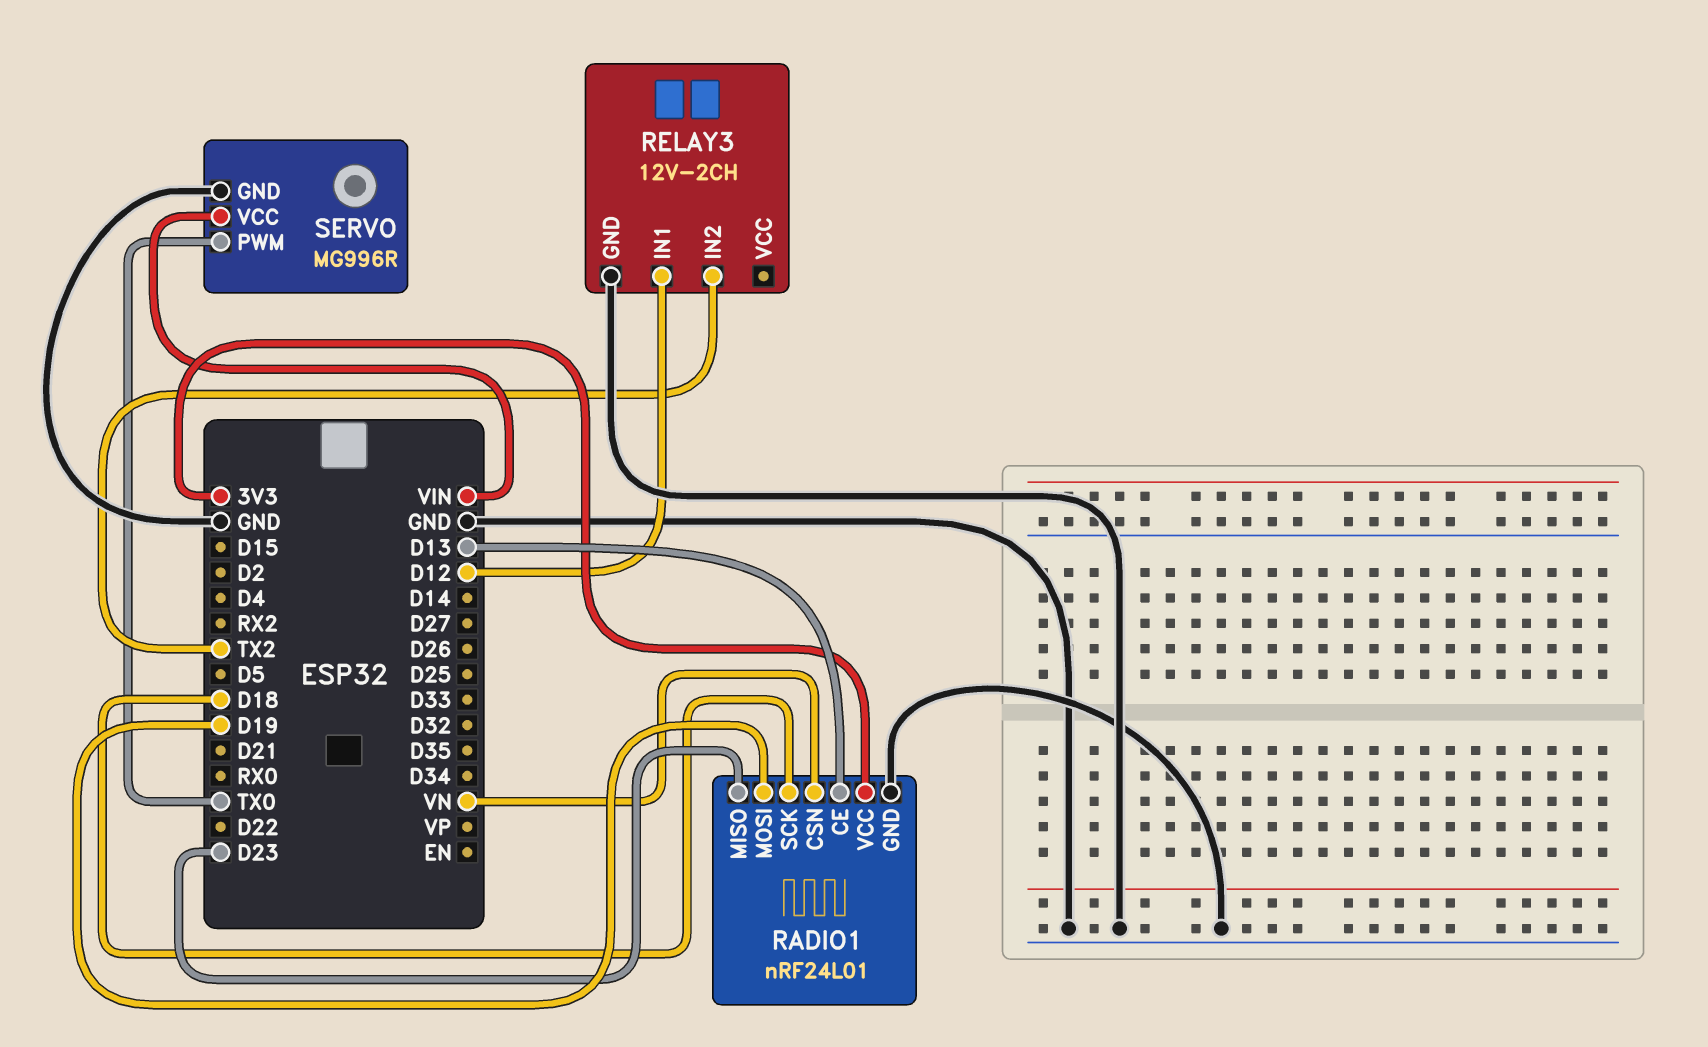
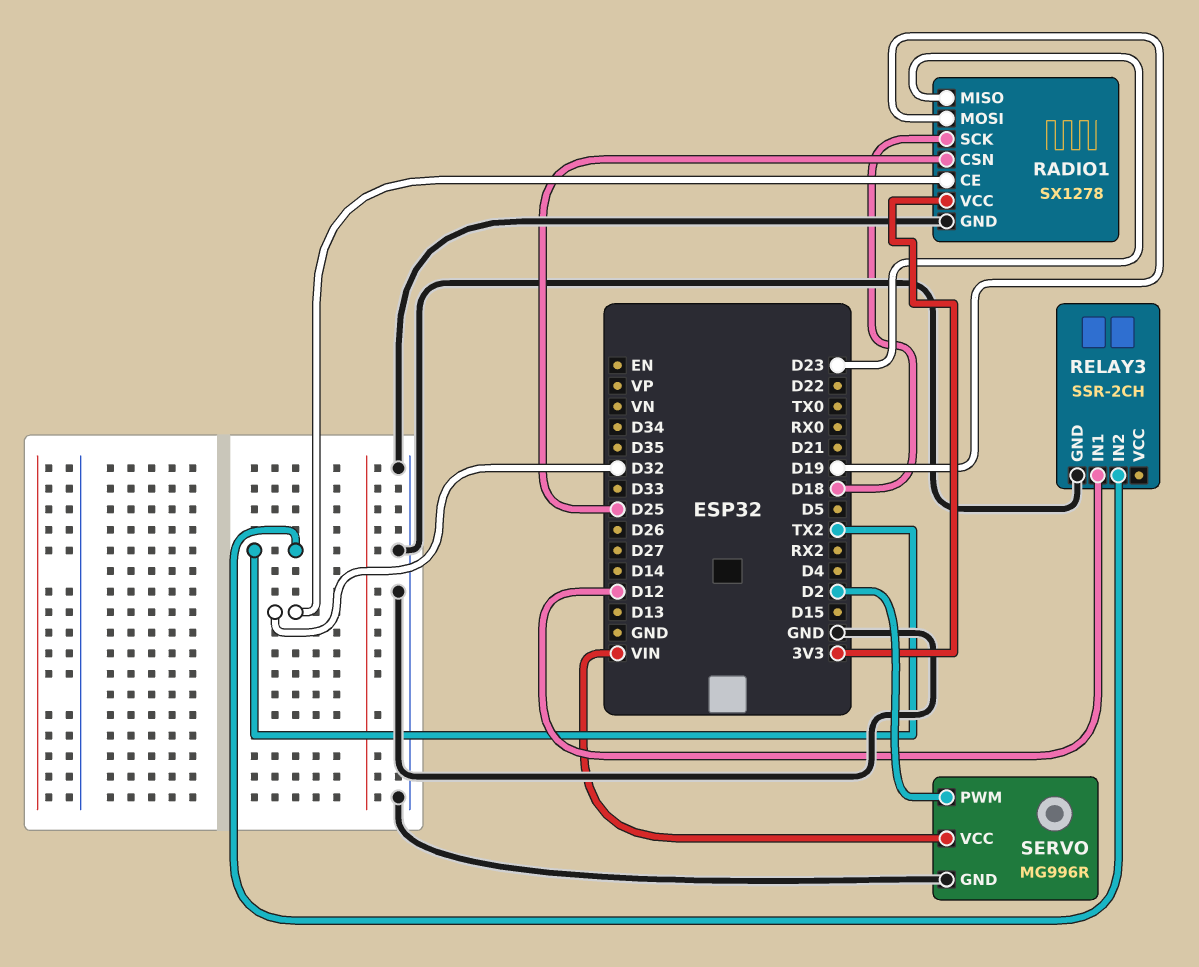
RADIO1: nRF24L01 -> SX1278
RADIO1 pin CE: D13 -> D32
RADIO1 pin CSN: VN -> D25
RELAY3: 12V-2CH -> SSR-2CH
SERVO pin PWM: TX0 -> D2

